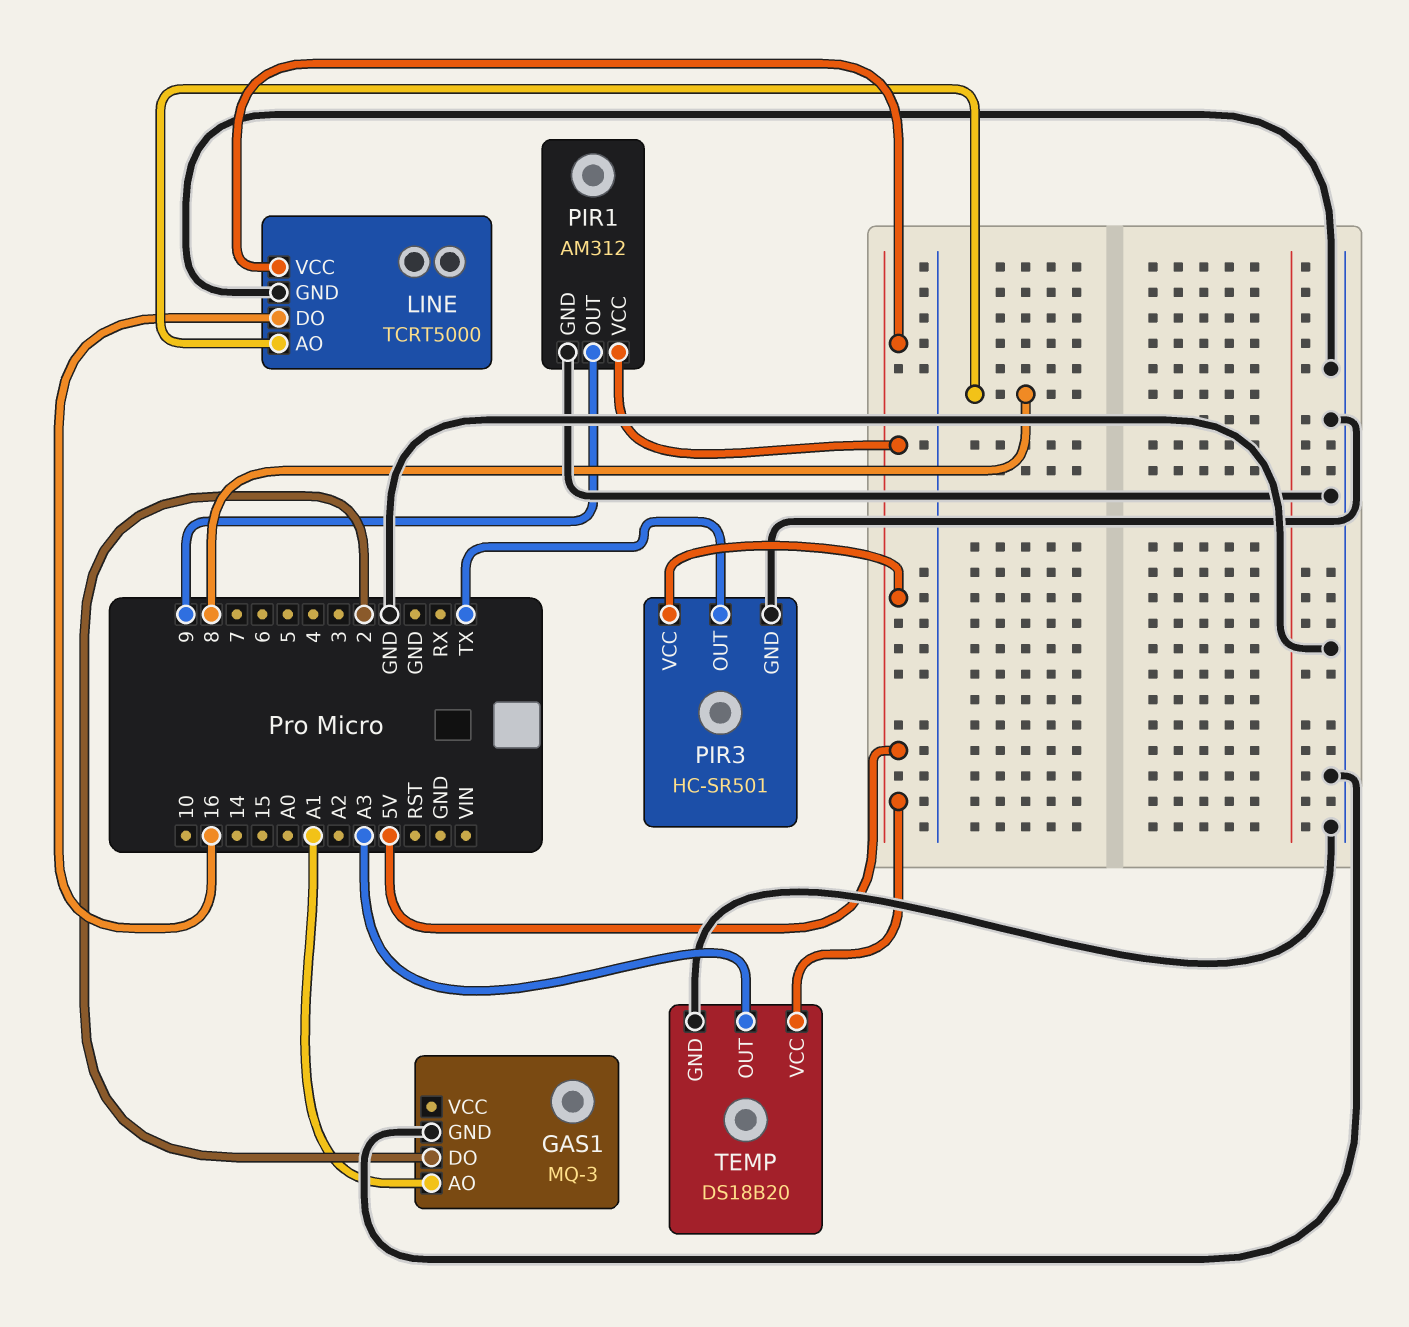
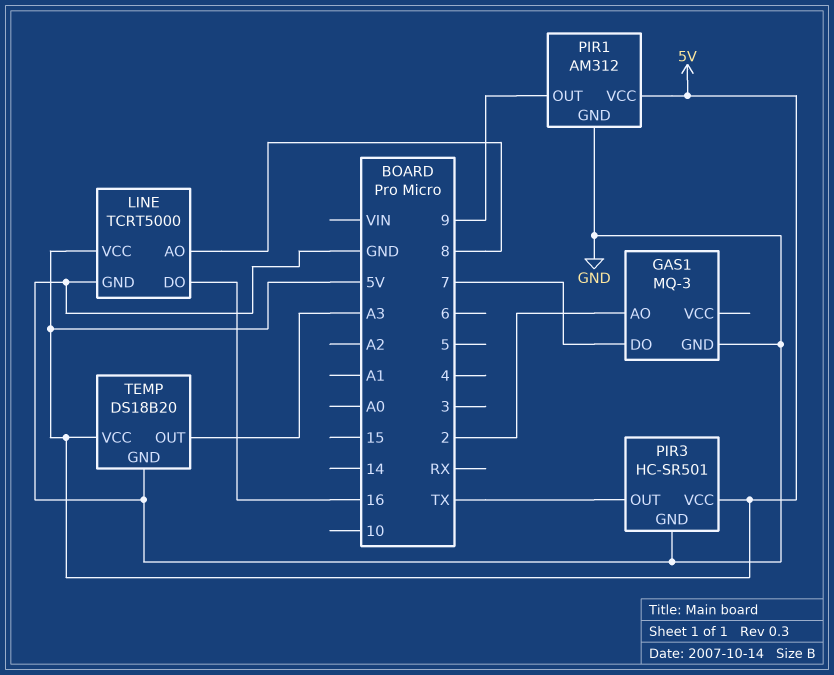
GAS1 pin AO: A1 -> 2
GAS1 pin DO: 2 -> 7

